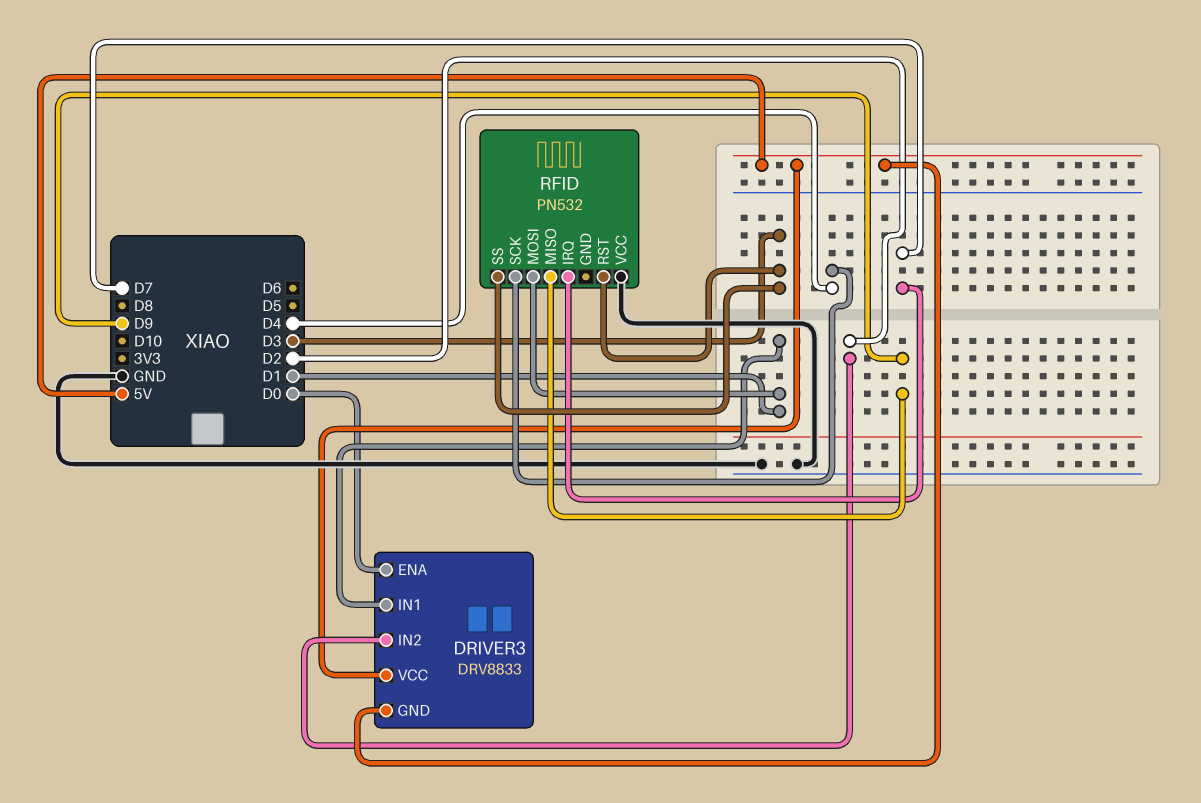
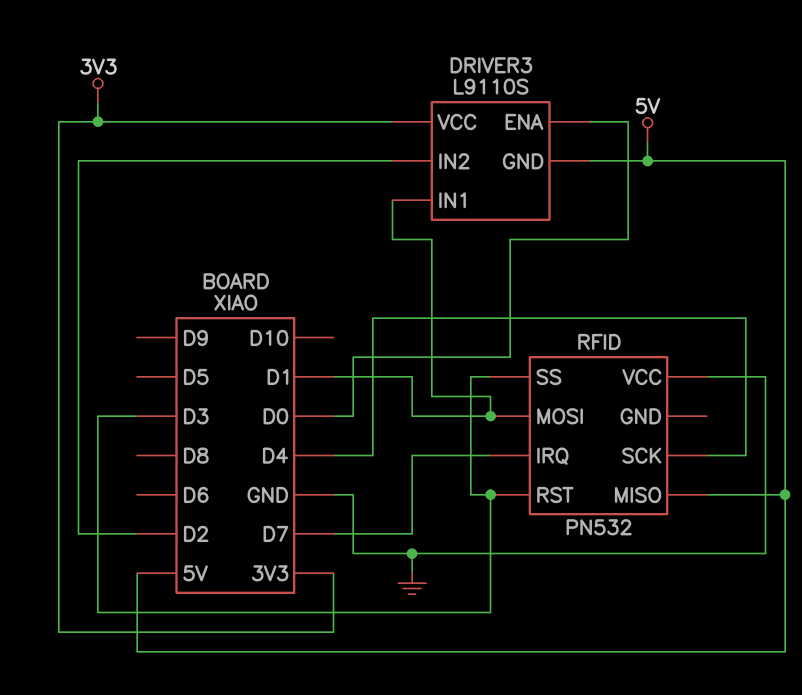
DRIVER3: DRV8833 -> L9110S
DRIVER3 pin VCC: 5V -> 3V3
RFID pin MISO: D9 -> 5V

